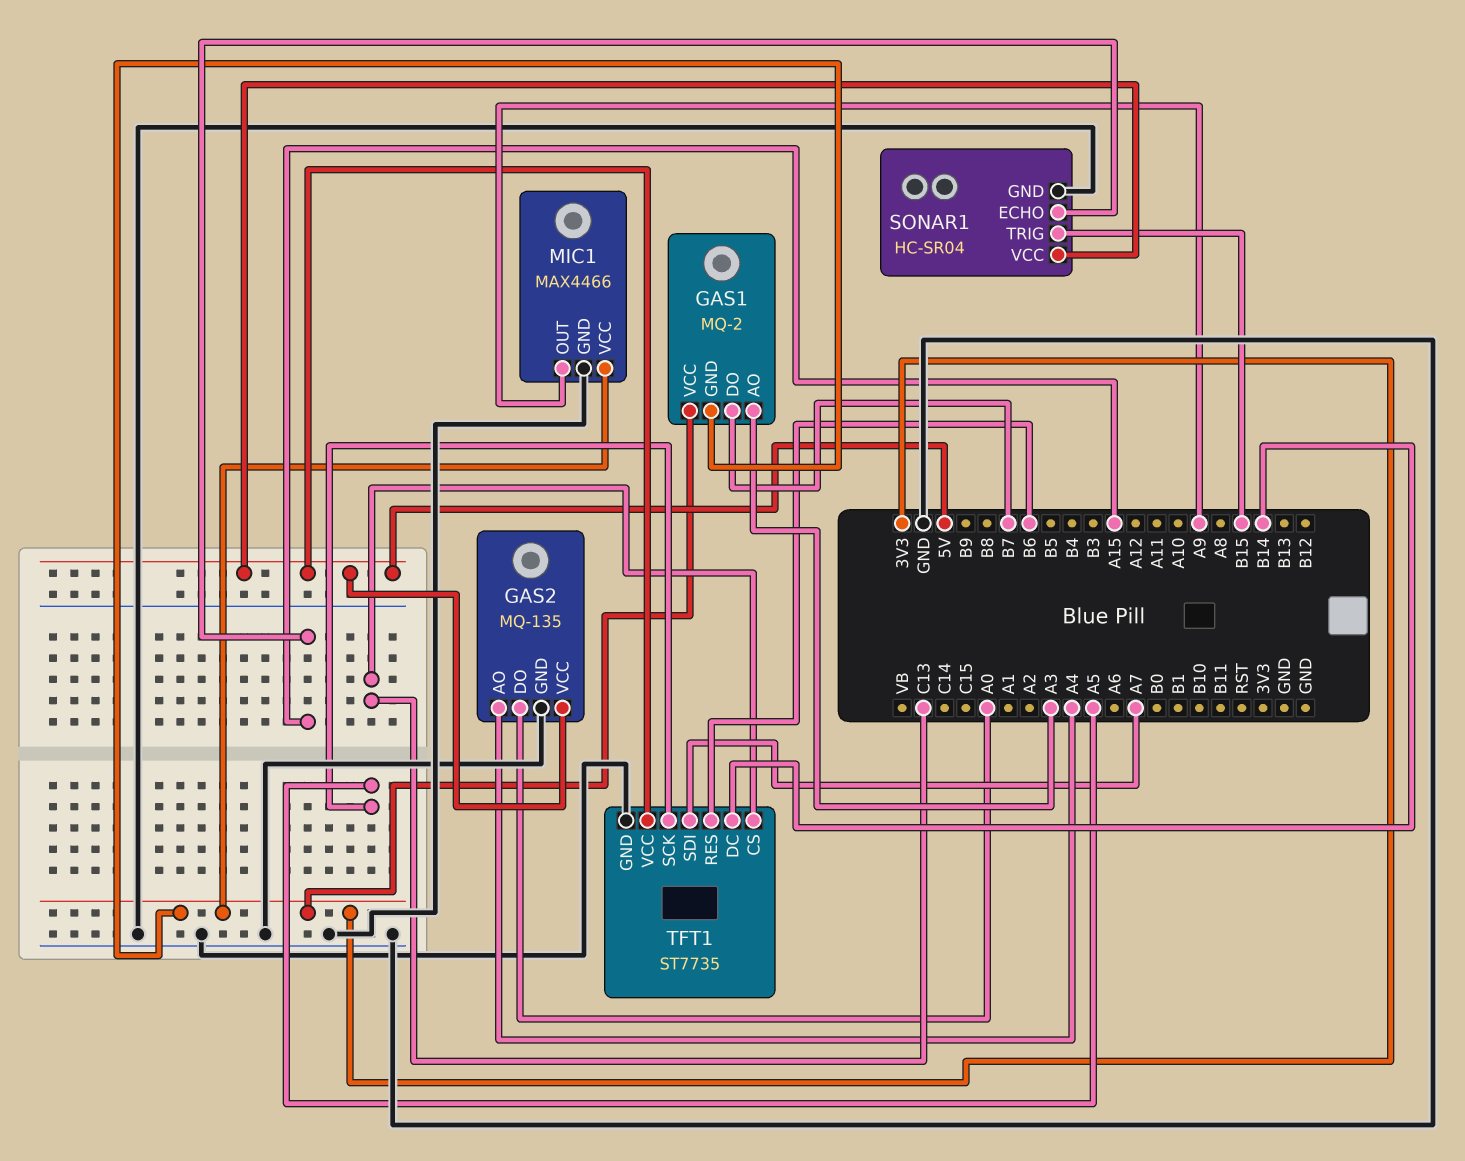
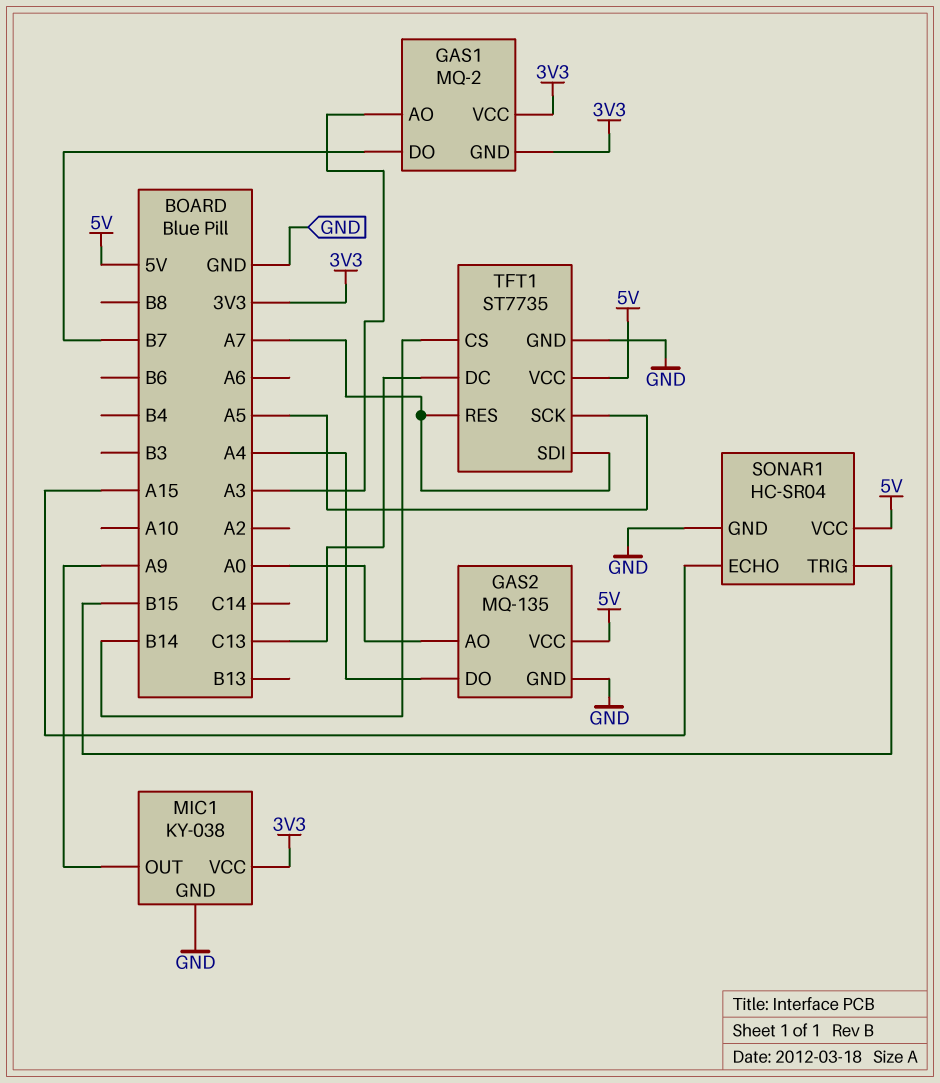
GAS2 pin AO: A4 -> A0
GAS2 pin DO: A0 -> A4
MIC1: MAX4466 -> KY-038
TFT1 pin CS: C13 -> B14
TFT1 pin DC: B14 -> C13
TFT1 pin RES: B6 -> A7

